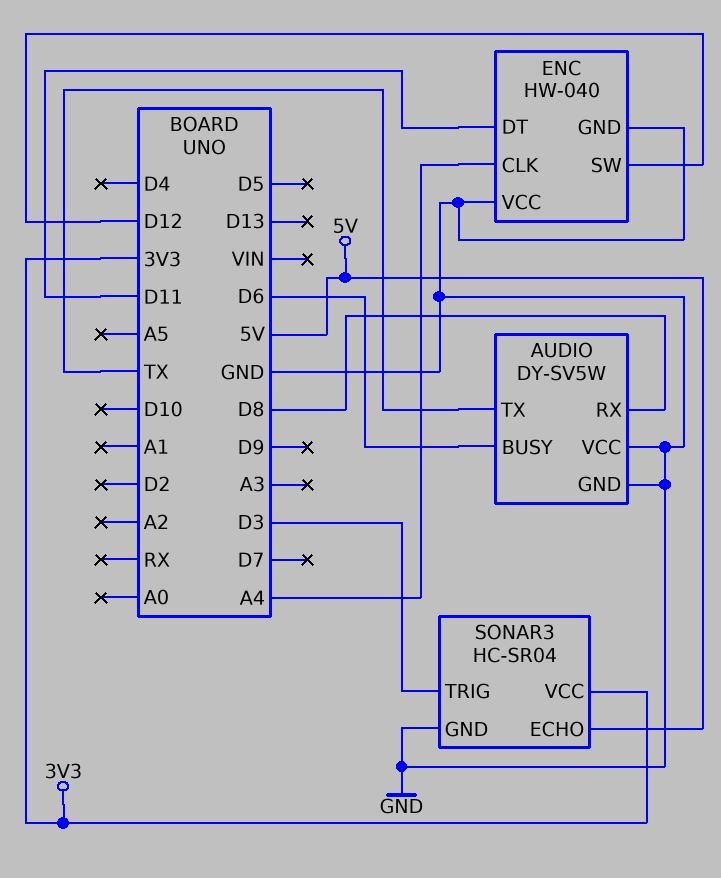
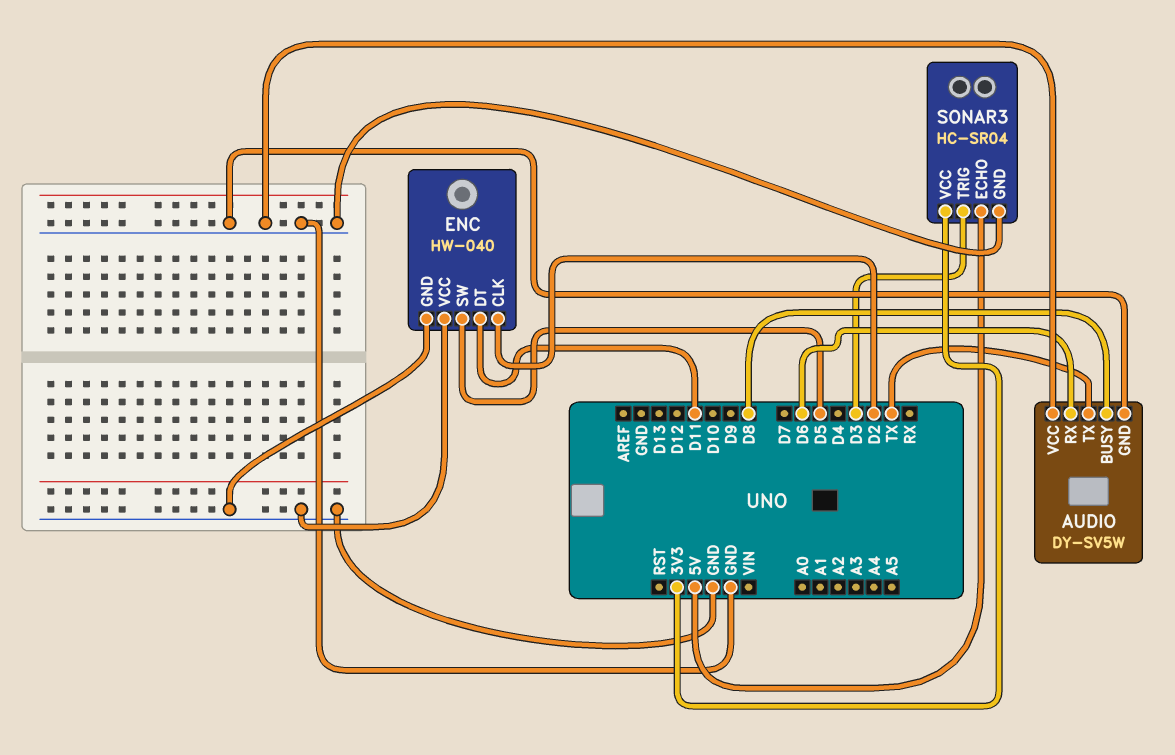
AUDIO pin BUSY: D6 -> D8
AUDIO pin RX: D8 -> D6
ENC pin CLK: A4 -> D2
ENC pin SW: D12 -> D5

